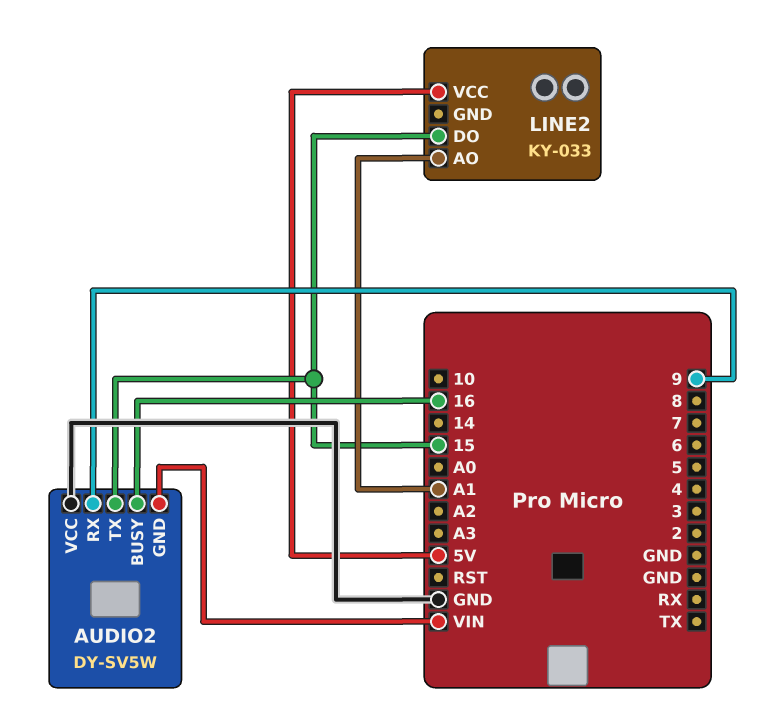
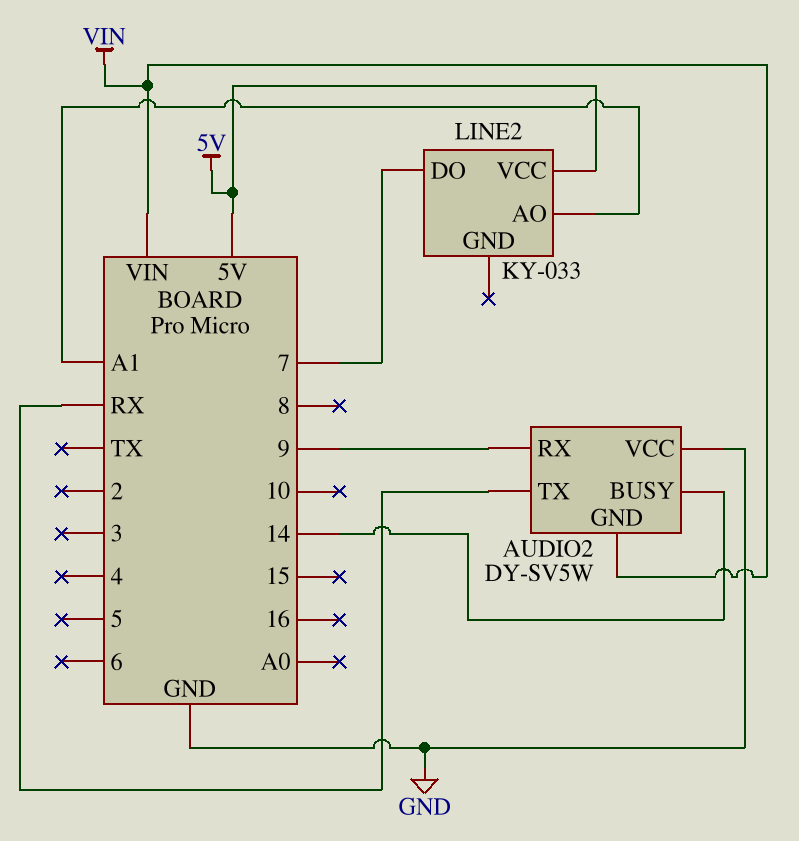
AUDIO2 pin BUSY: 16 -> 14
AUDIO2 pin TX: 15 -> RX
LINE2 pin DO: 15 -> 7

